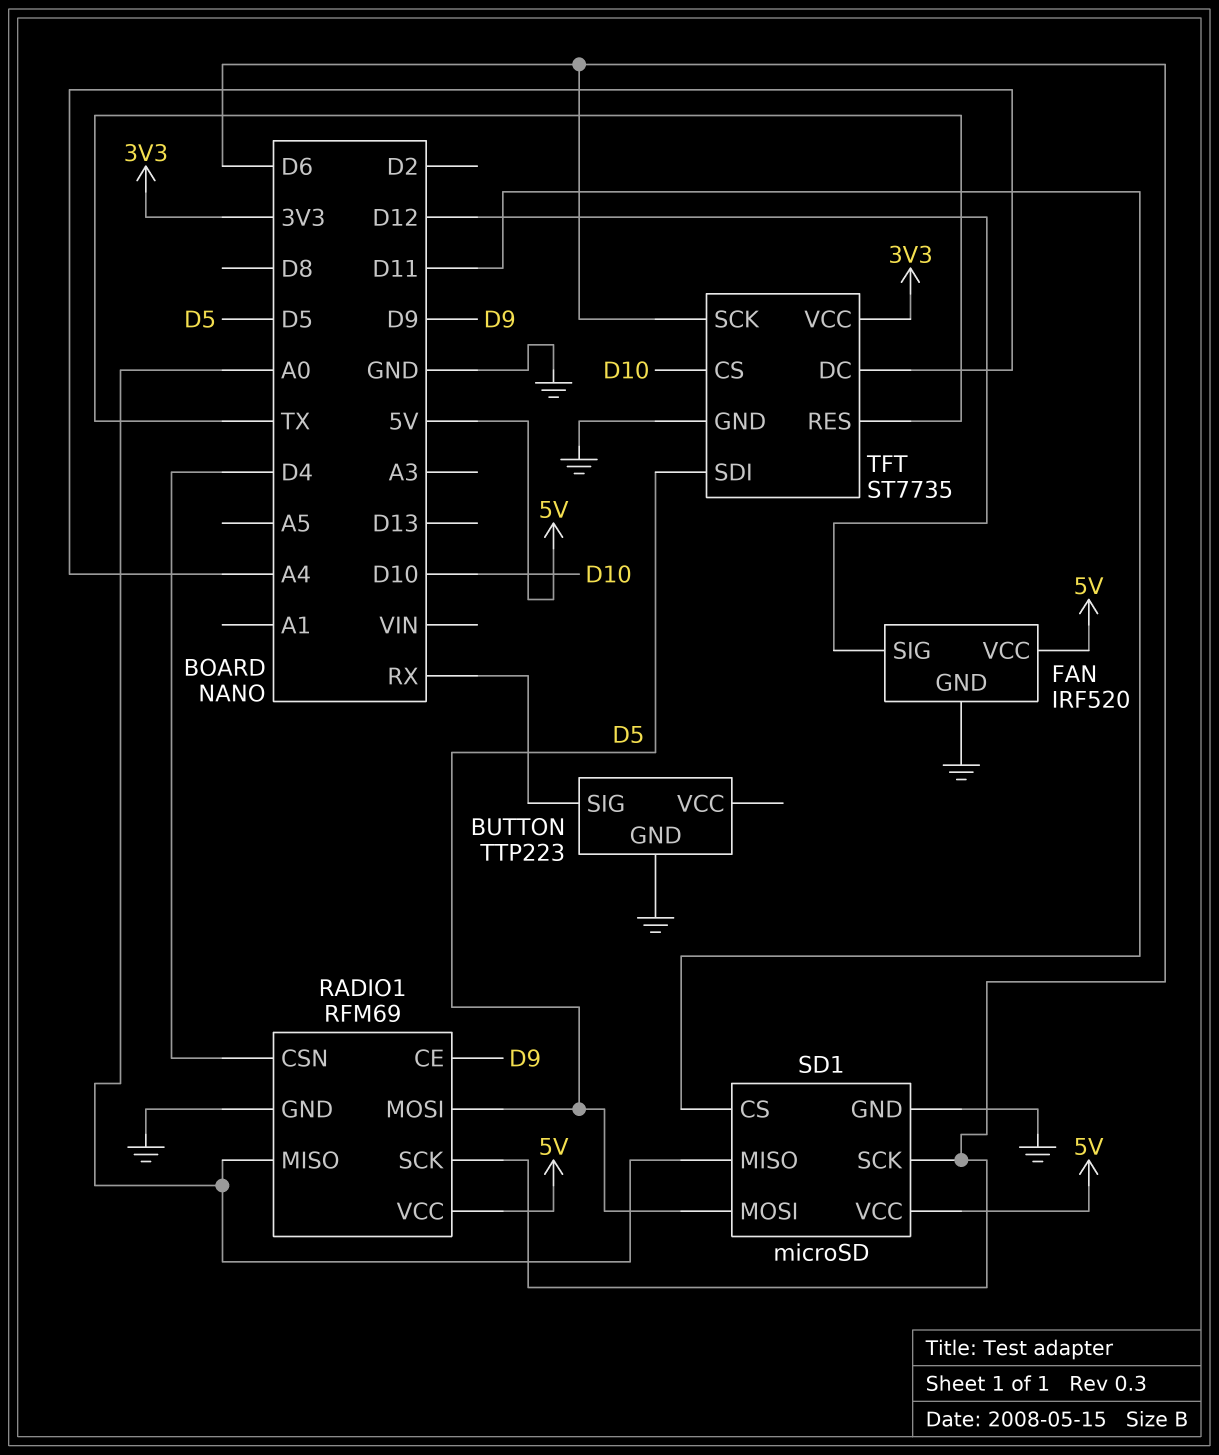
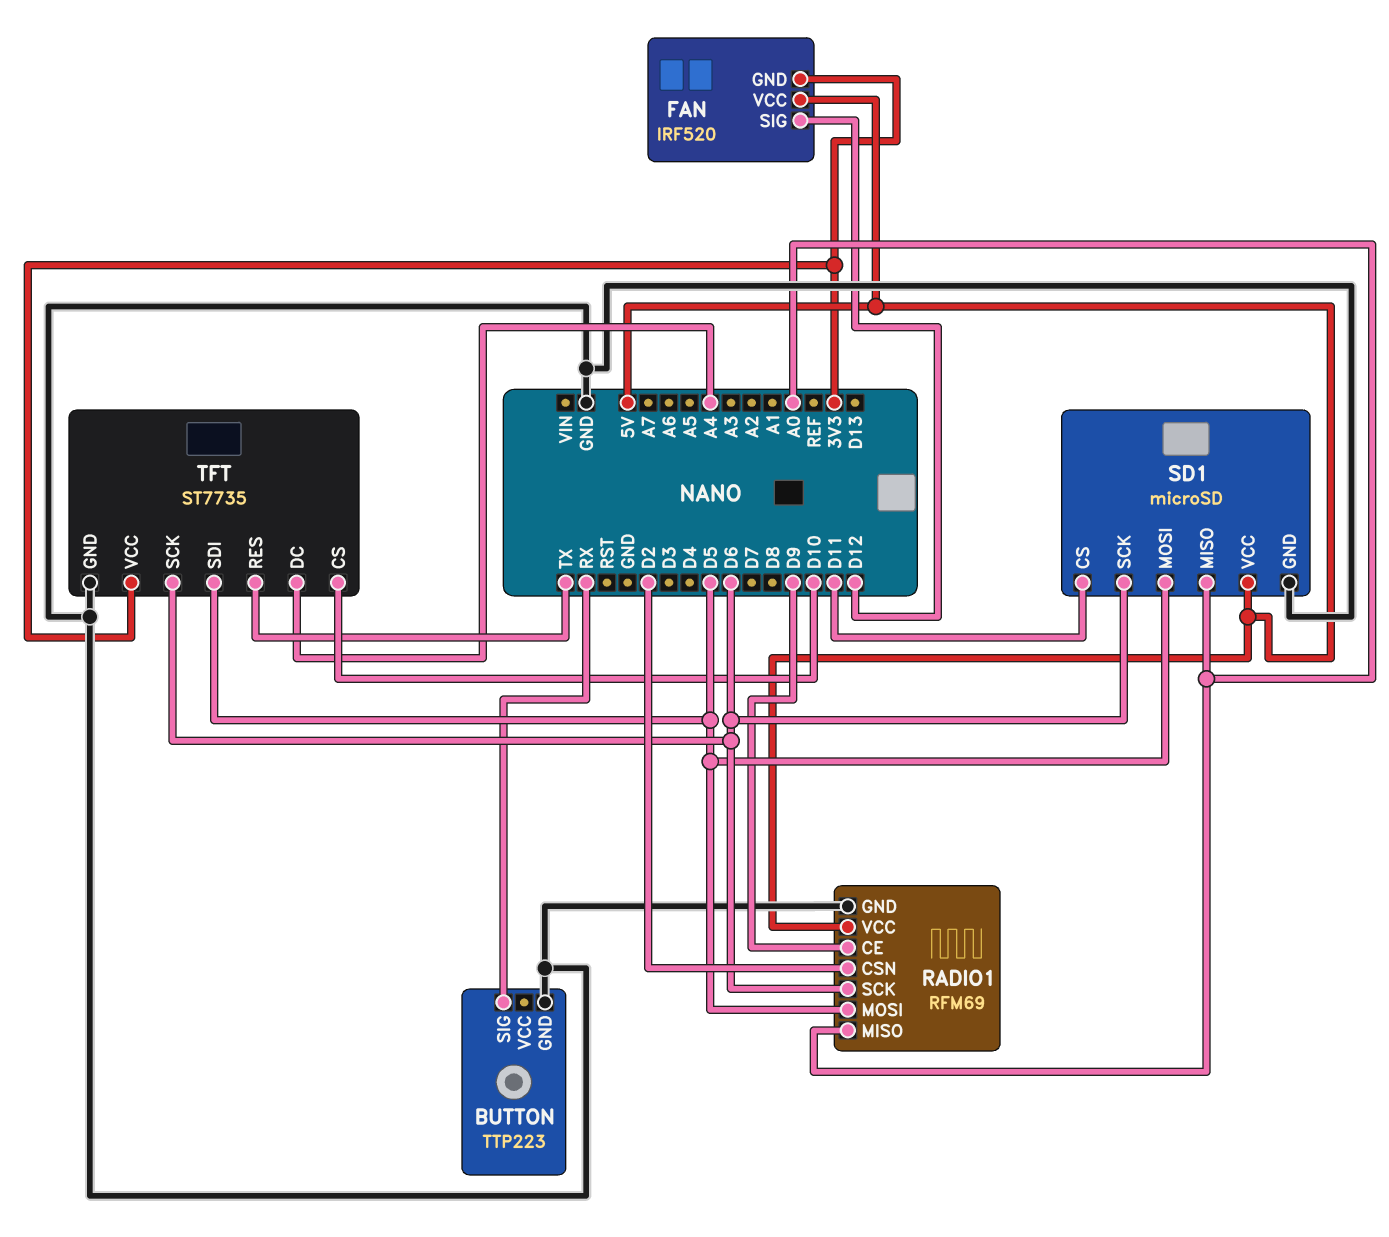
FAN pin GND: GND -> 3V3
RADIO1 pin CSN: D4 -> D2

